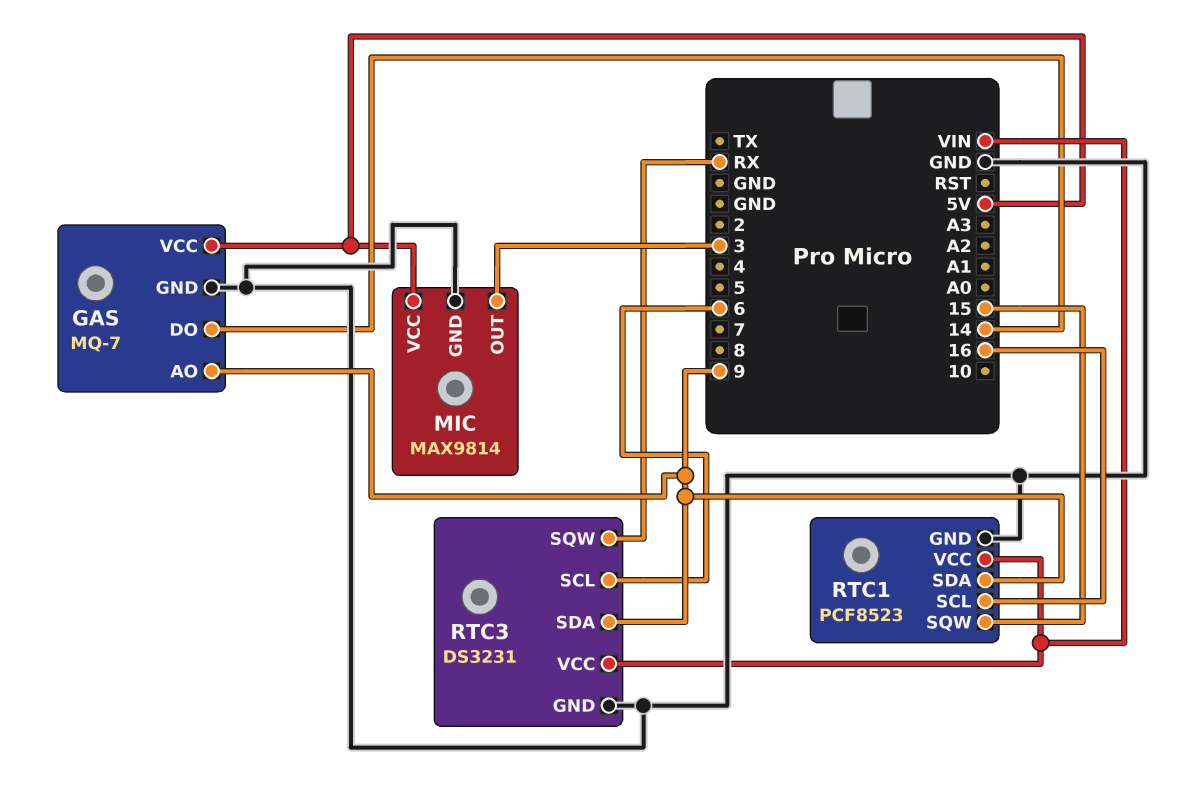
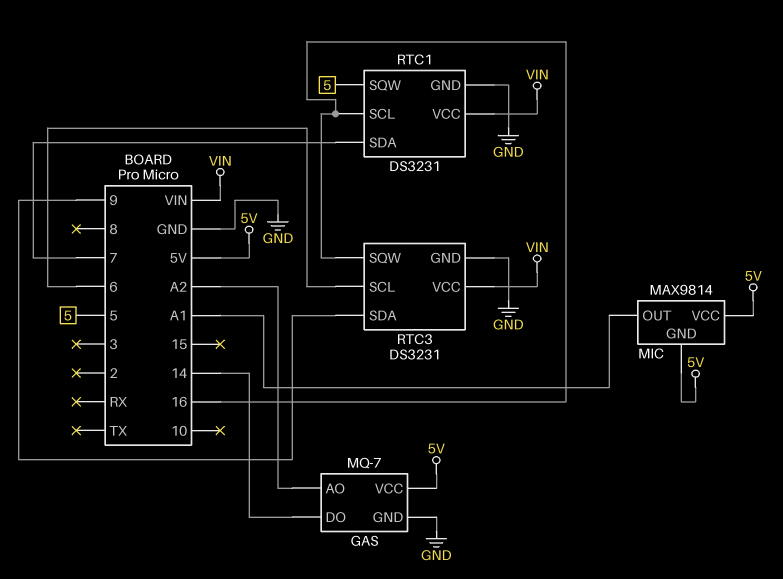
GAS pin AO: 9 -> A2
MIC pin GND: GND -> 5V
MIC pin OUT: 3 -> A1
RTC1: PCF8523 -> DS3231
RTC1 pin SDA: 9 -> 7
RTC1 pin SQW: 15 -> 5
RTC3 pin SQW: RX -> 16

